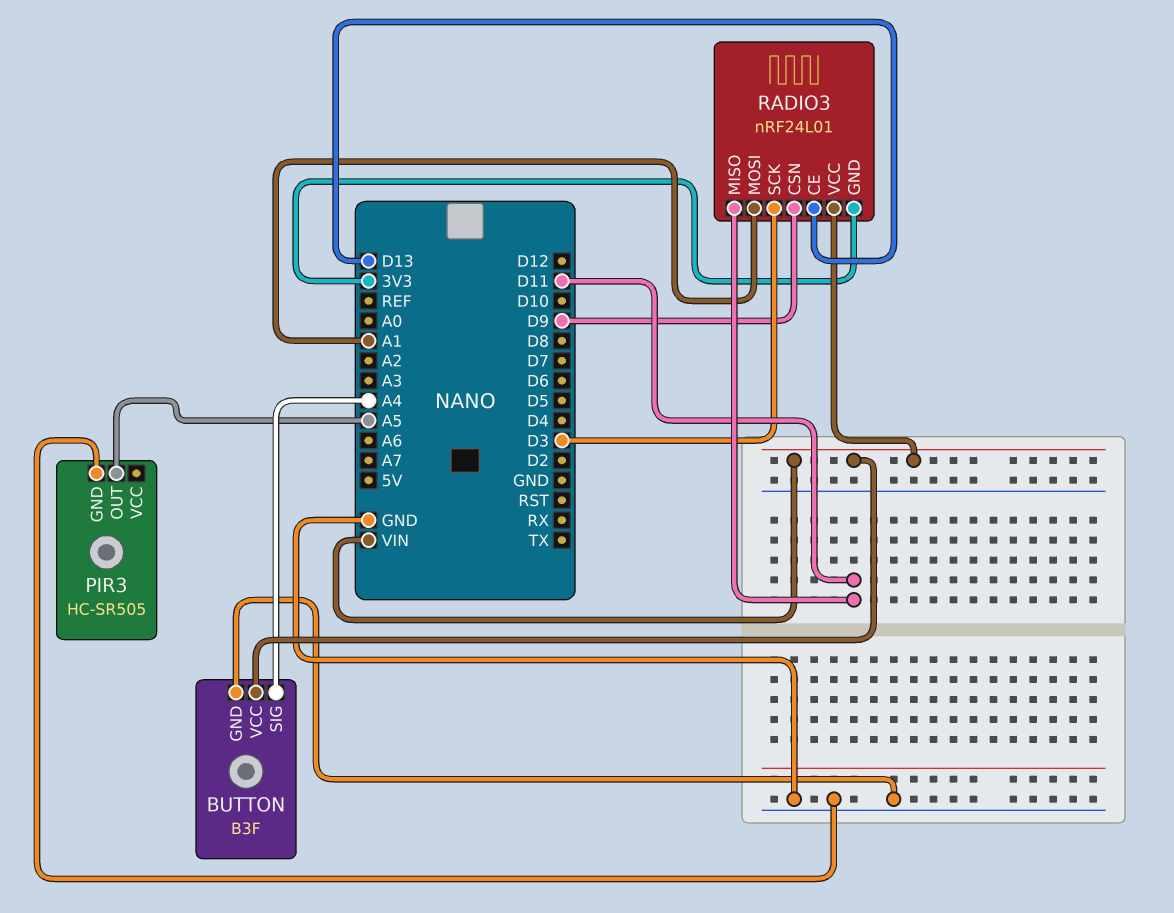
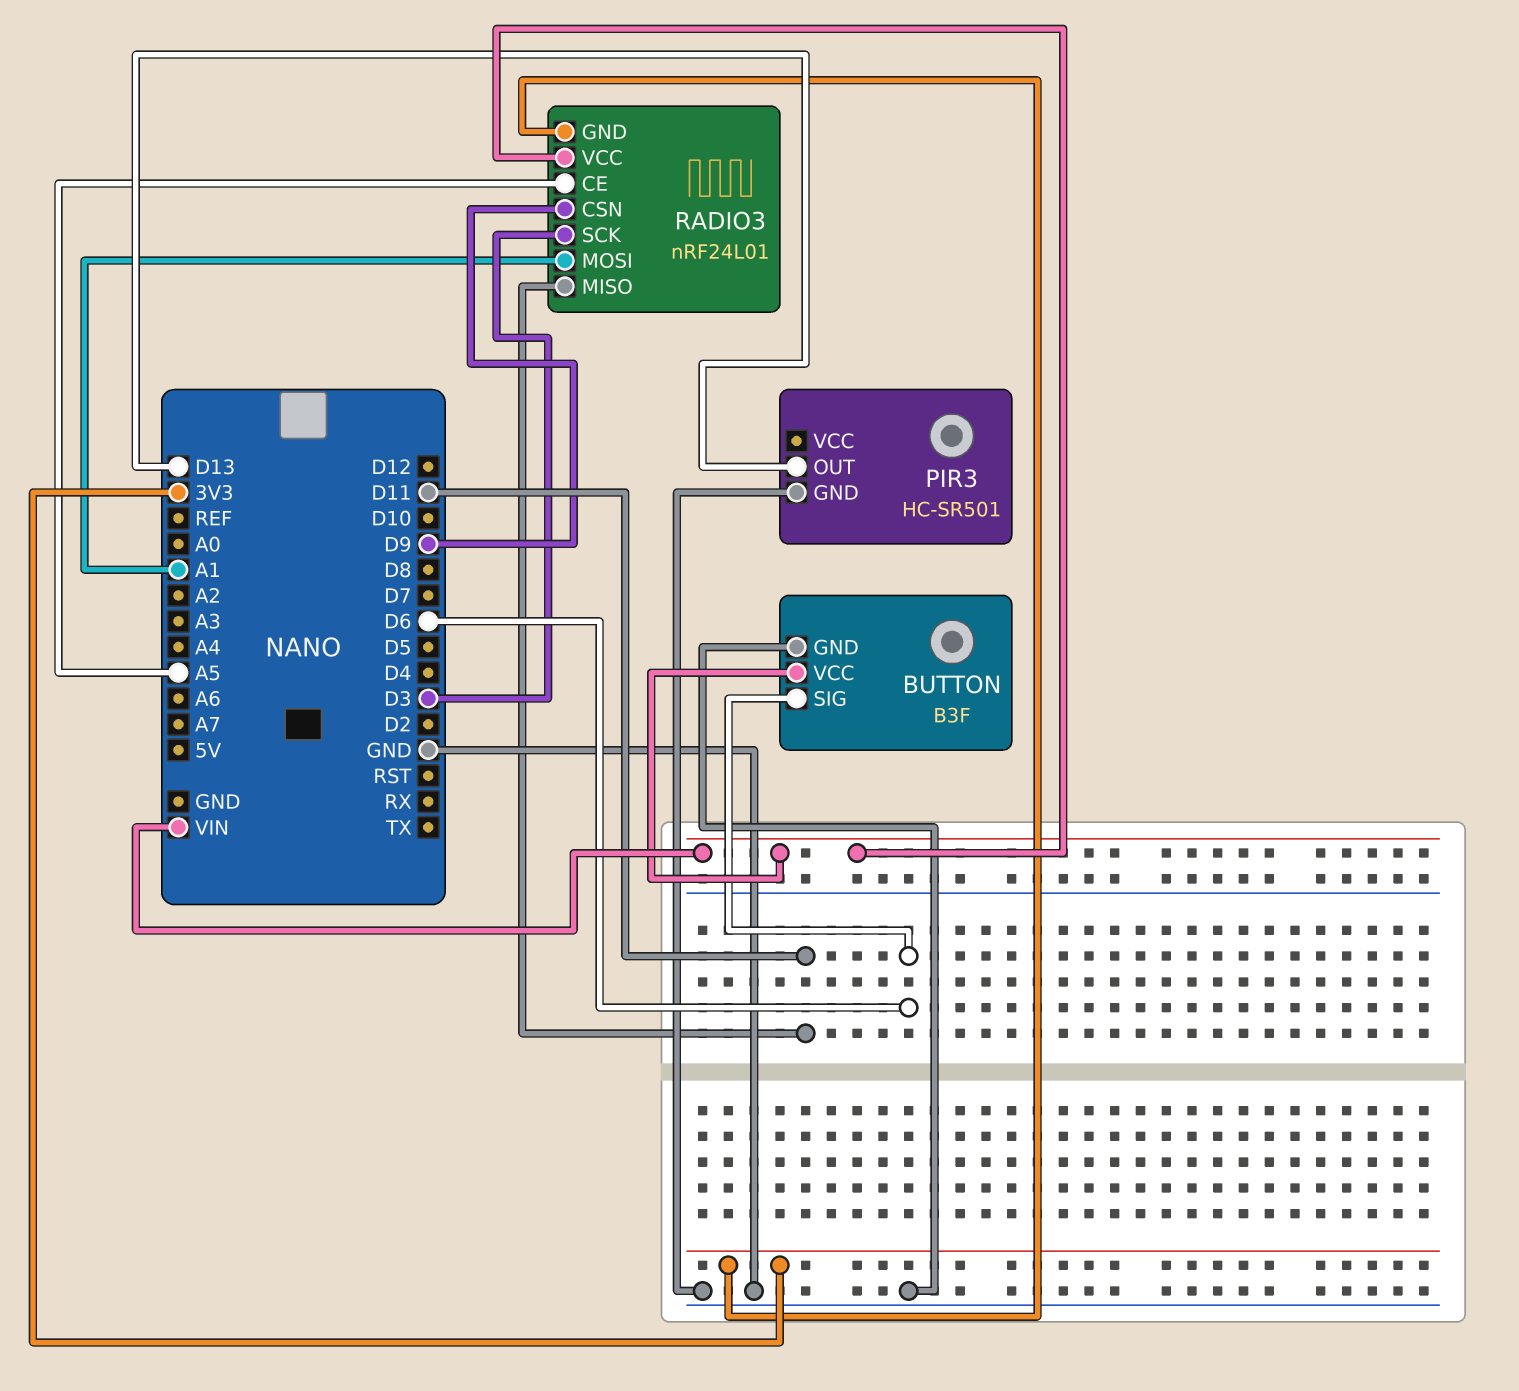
BUTTON pin SIG: A4 -> D6
PIR3: HC-SR505 -> HC-SR501
PIR3 pin OUT: A5 -> D13
RADIO3 pin CE: D13 -> A5

